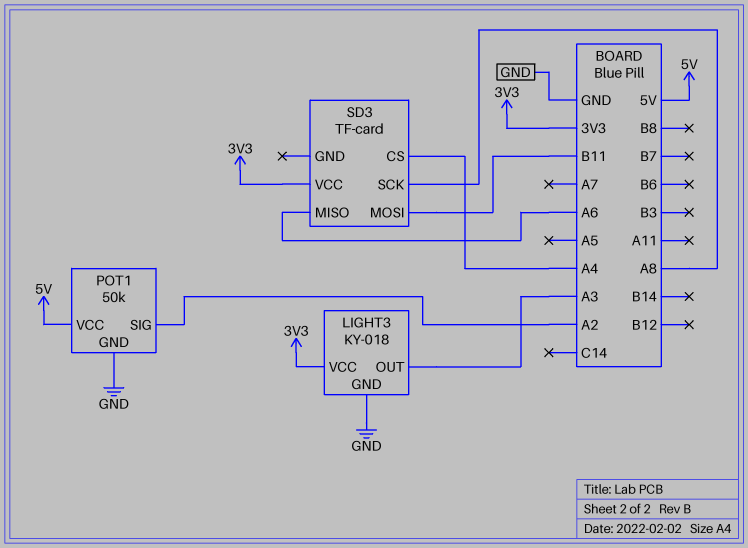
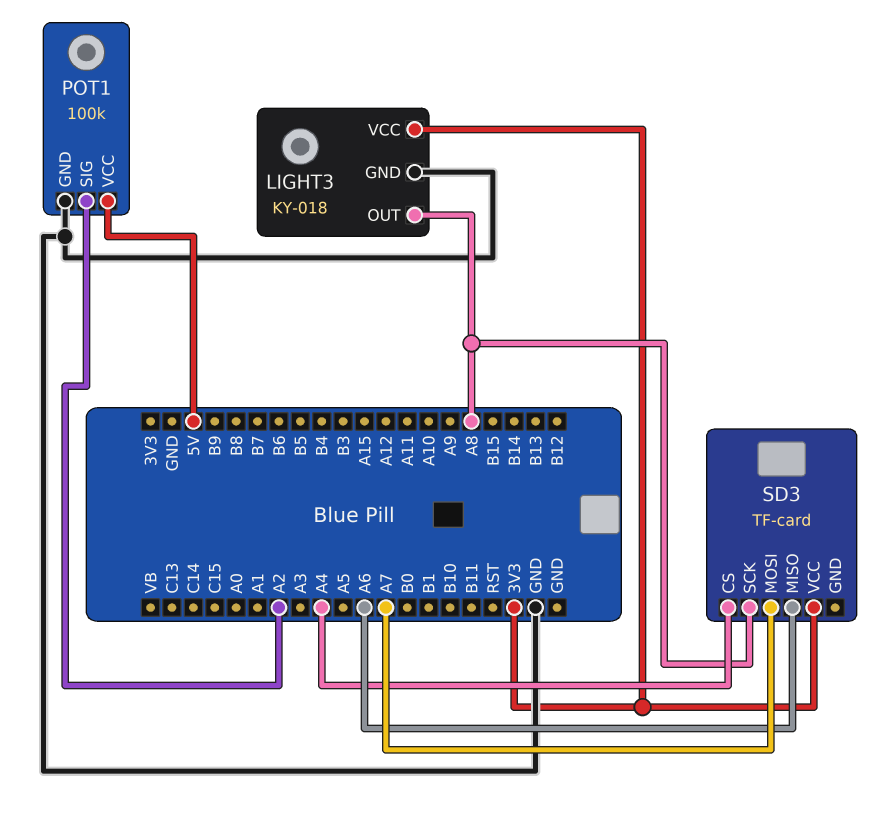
LIGHT3 pin OUT: A3 -> A8
POT1: 50k -> 100k
SD3 pin MOSI: B11 -> A7

